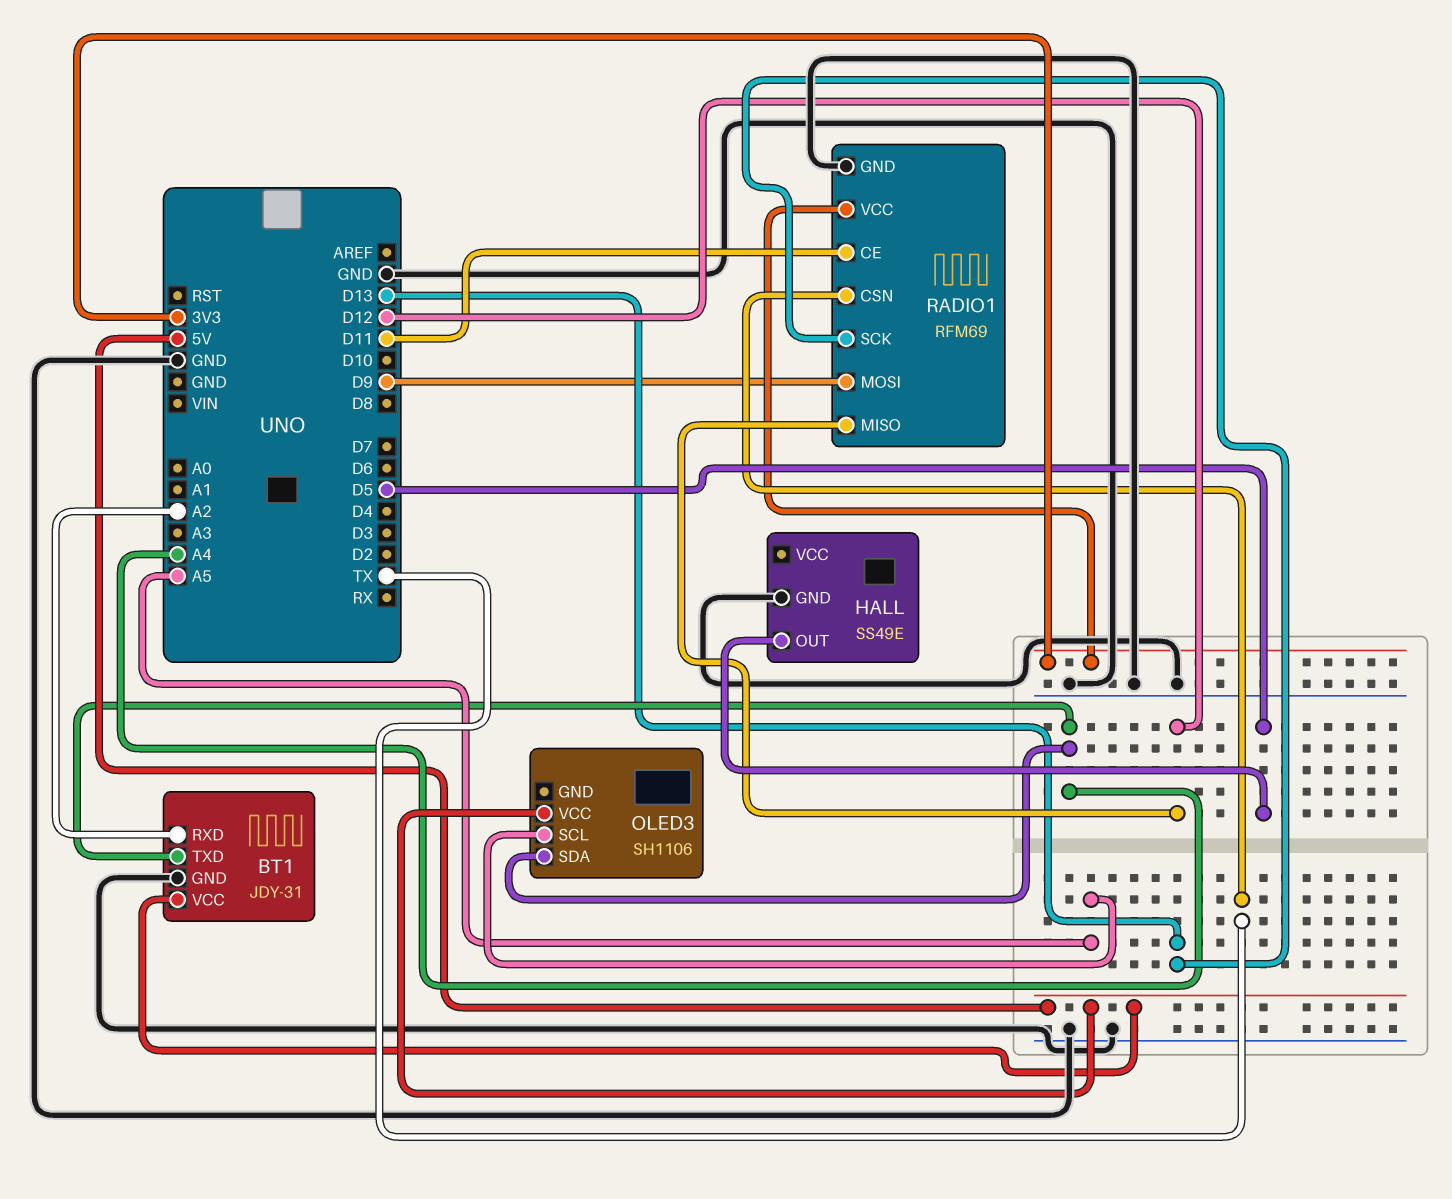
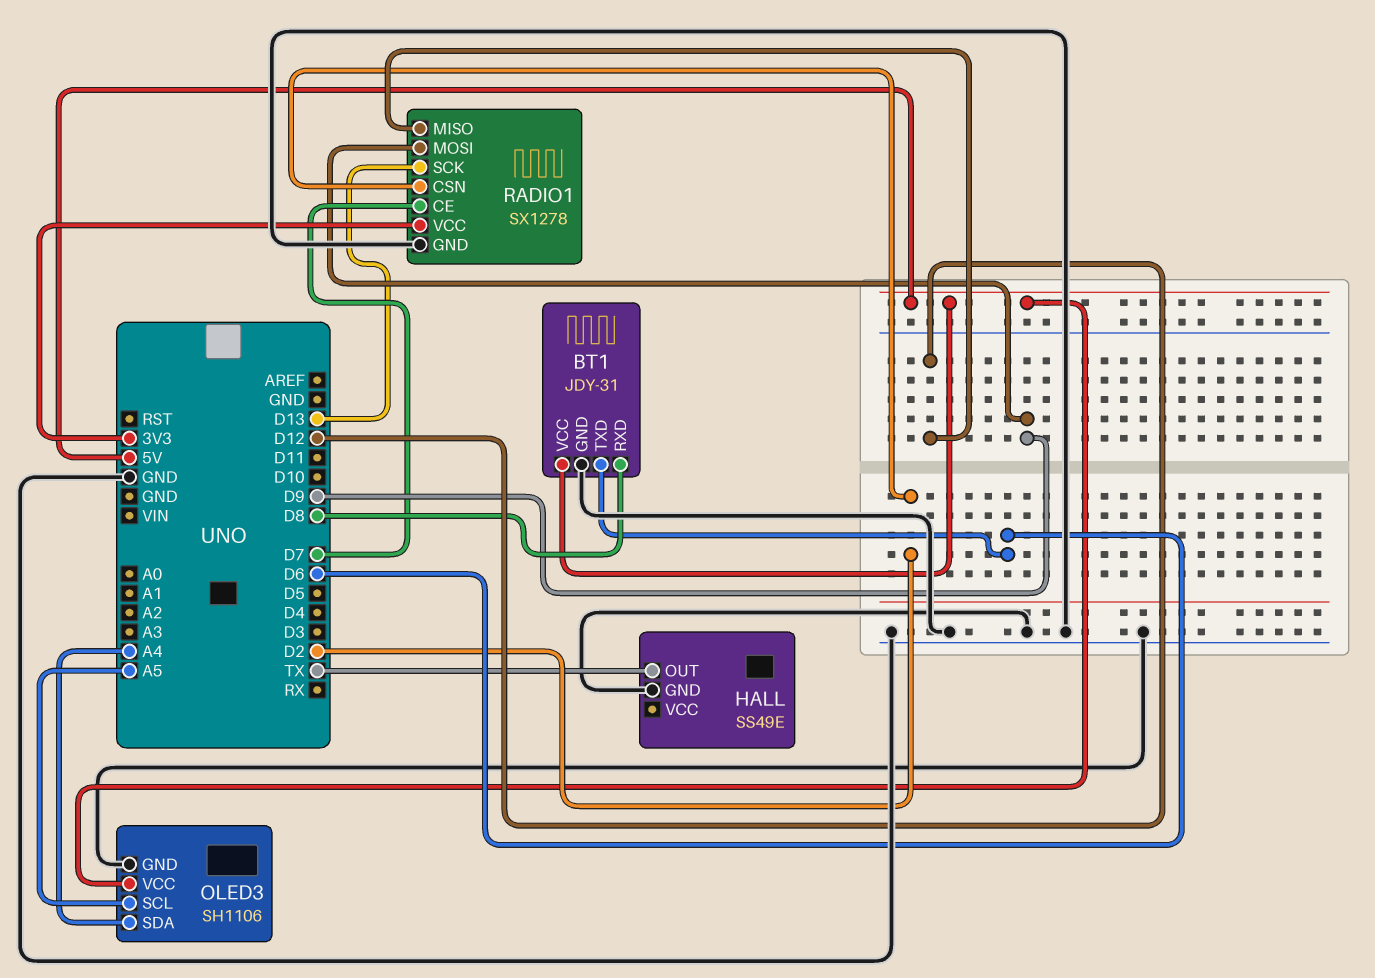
BT1 pin RXD: A2 -> D8
BT1 pin TXD: A4 -> D6
HALL pin OUT: D5 -> TX
OLED3 pin GND: none -> GND
RADIO1: RFM69 -> SX1278
RADIO1 pin CE: D11 -> D7
RADIO1 pin CSN: TX -> D2

